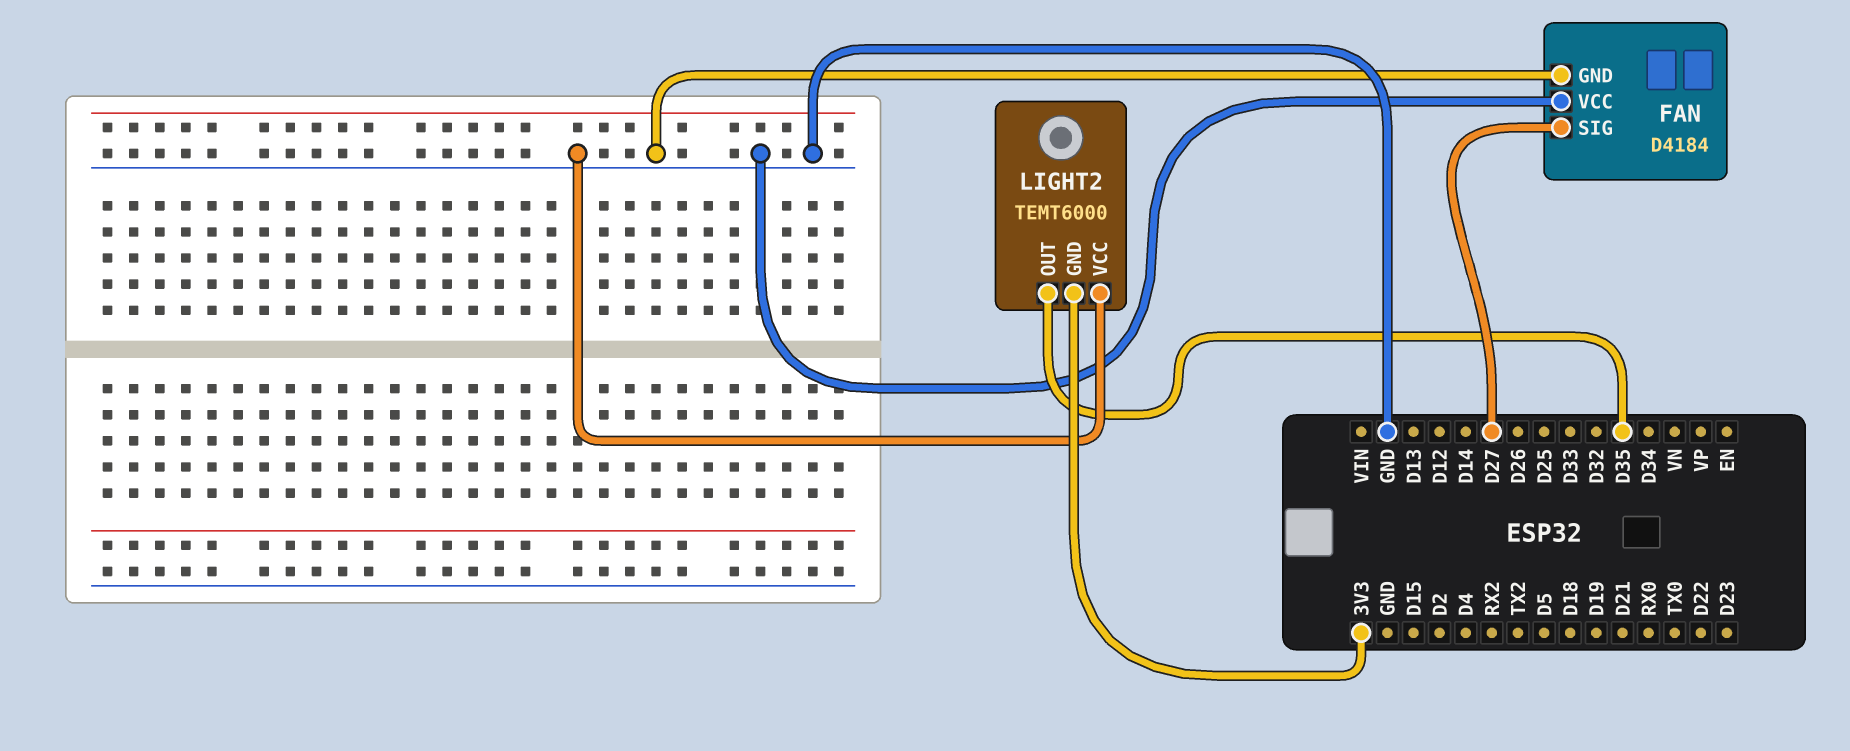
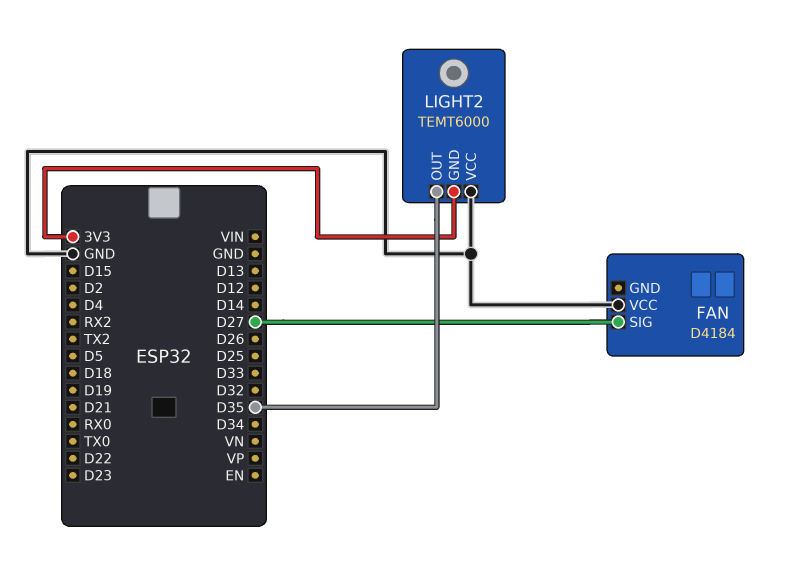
FAN pin GND: GND -> none

